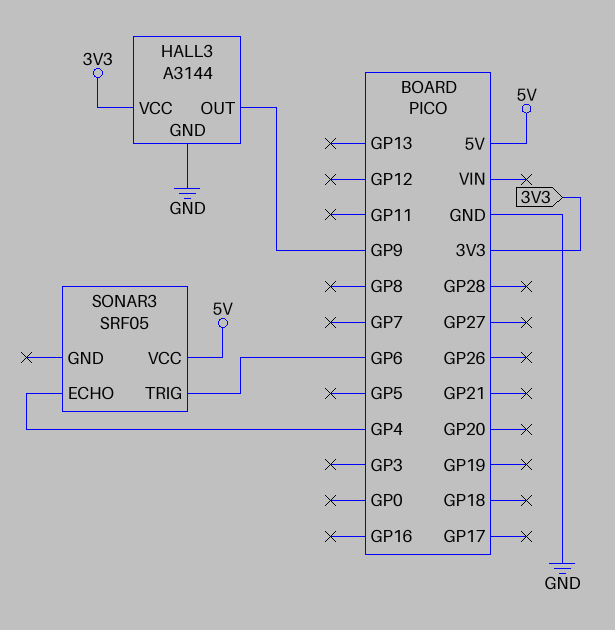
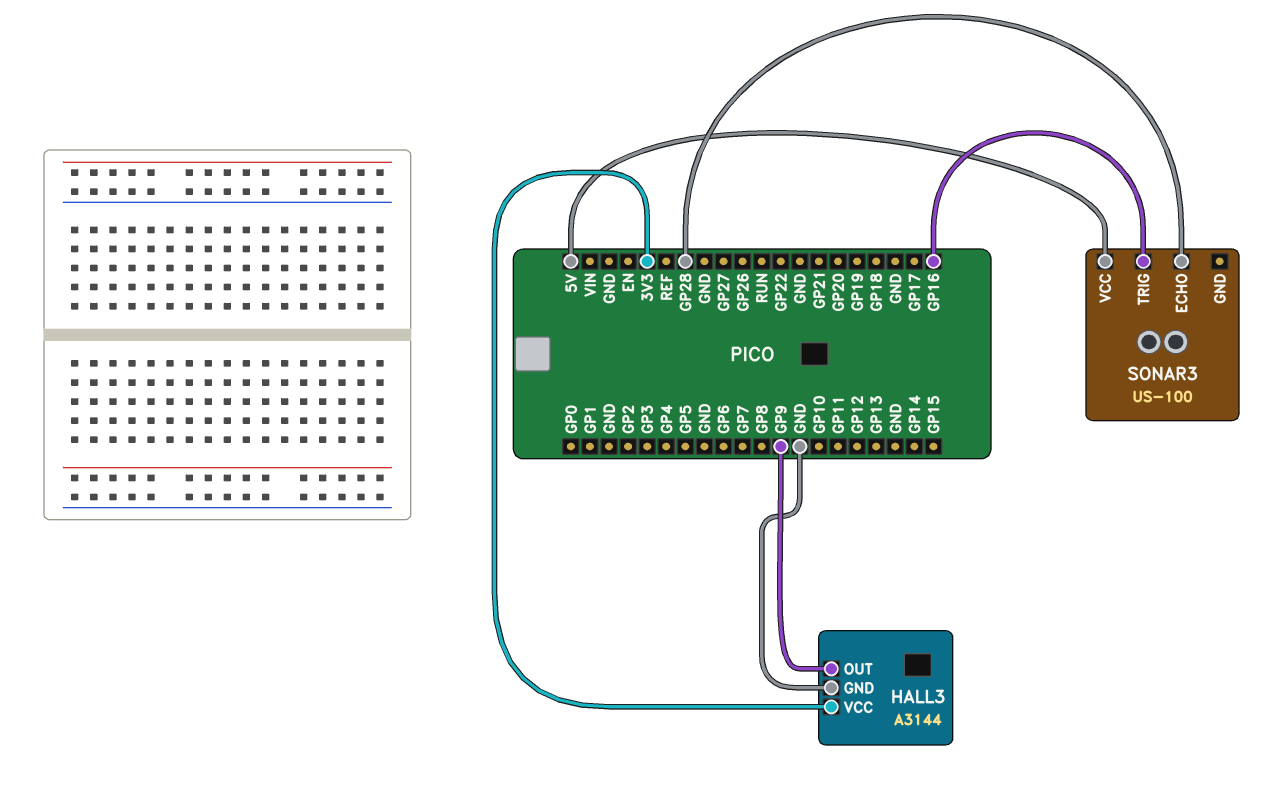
SONAR3: SRF05 -> US-100
SONAR3 pin ECHO: GP4 -> GP28
SONAR3 pin TRIG: GP6 -> GP16

